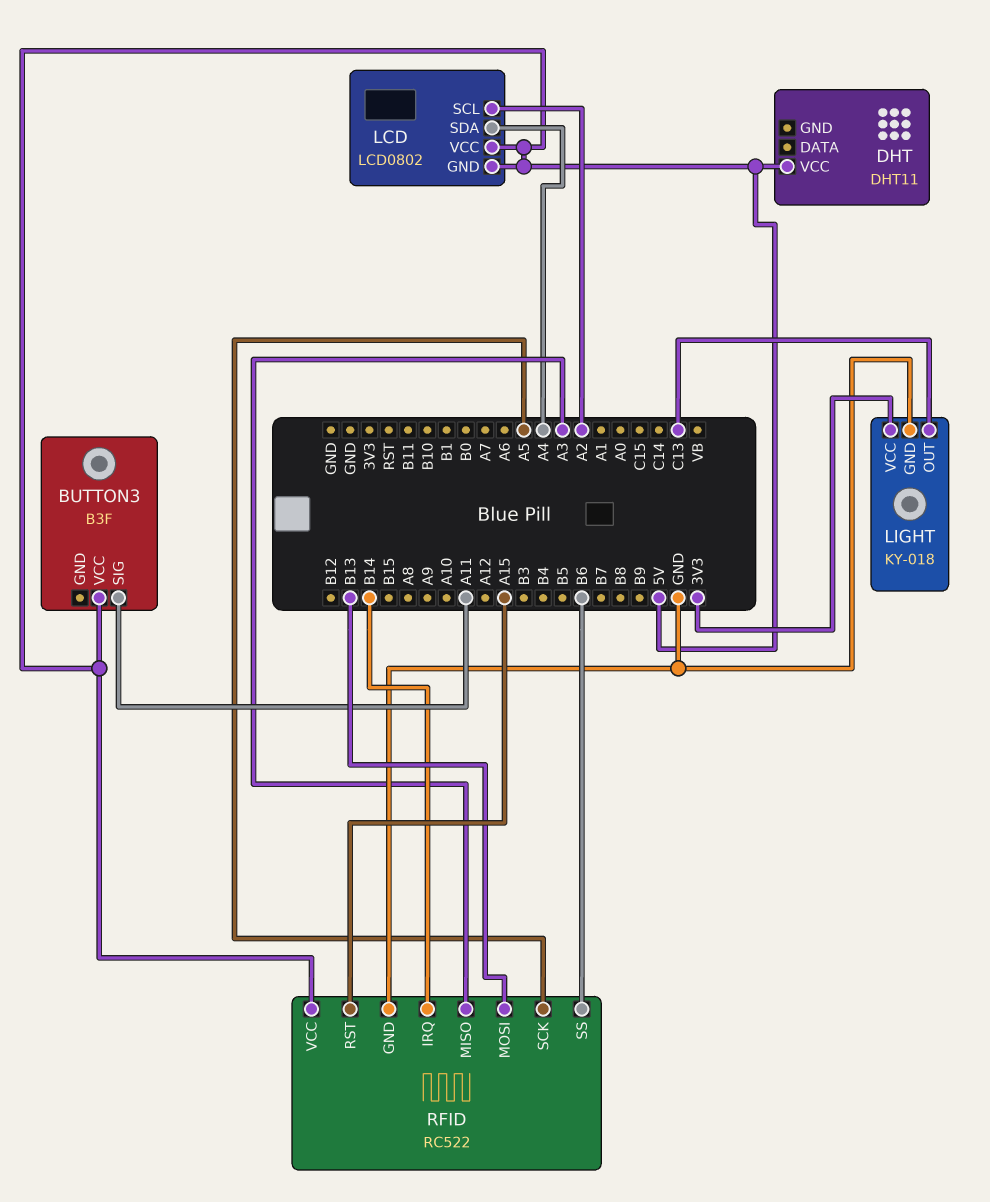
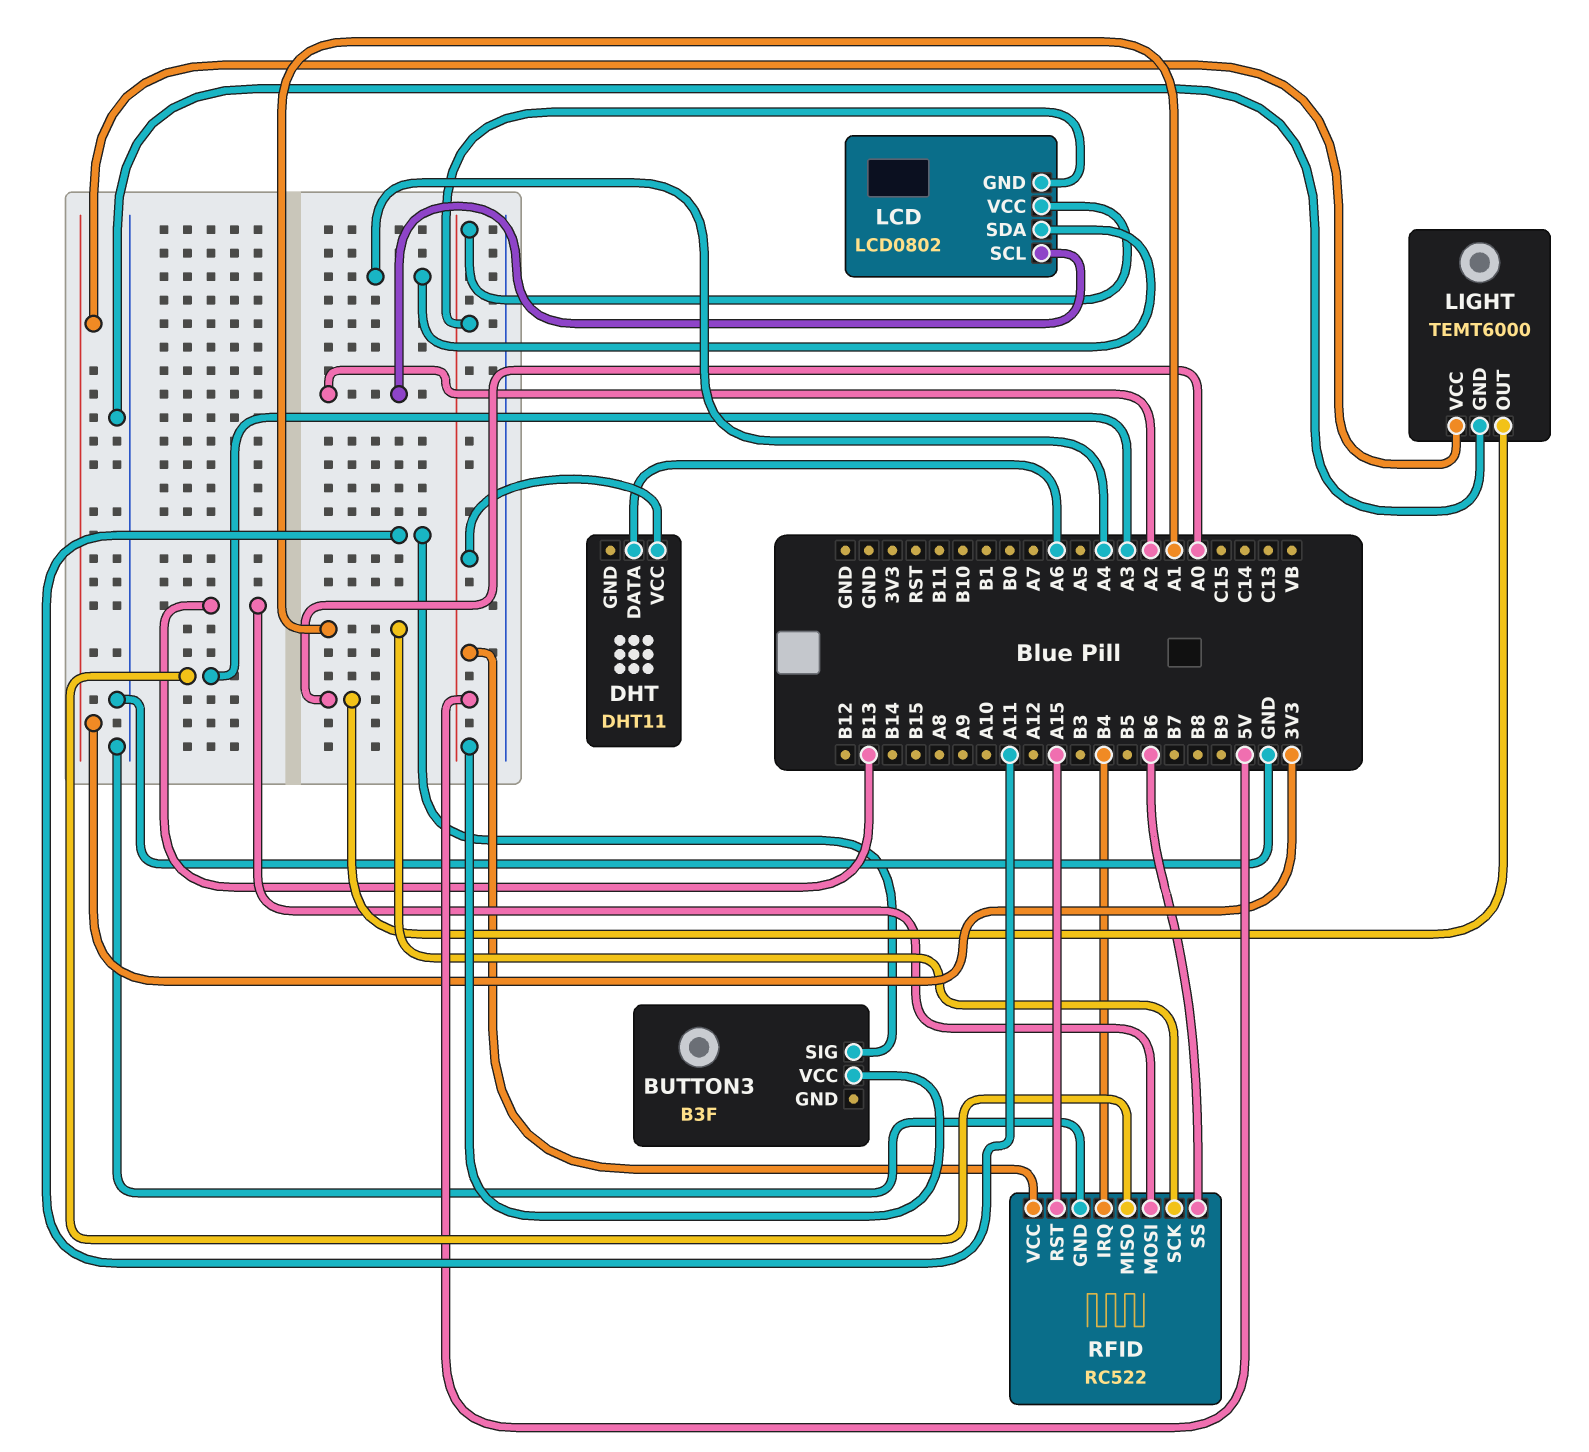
DHT pin DATA: none -> A6
LIGHT: KY-018 -> TEMT6000
LIGHT pin OUT: C13 -> A0
RFID pin IRQ: B14 -> B4
RFID pin SCK: A5 -> A1

